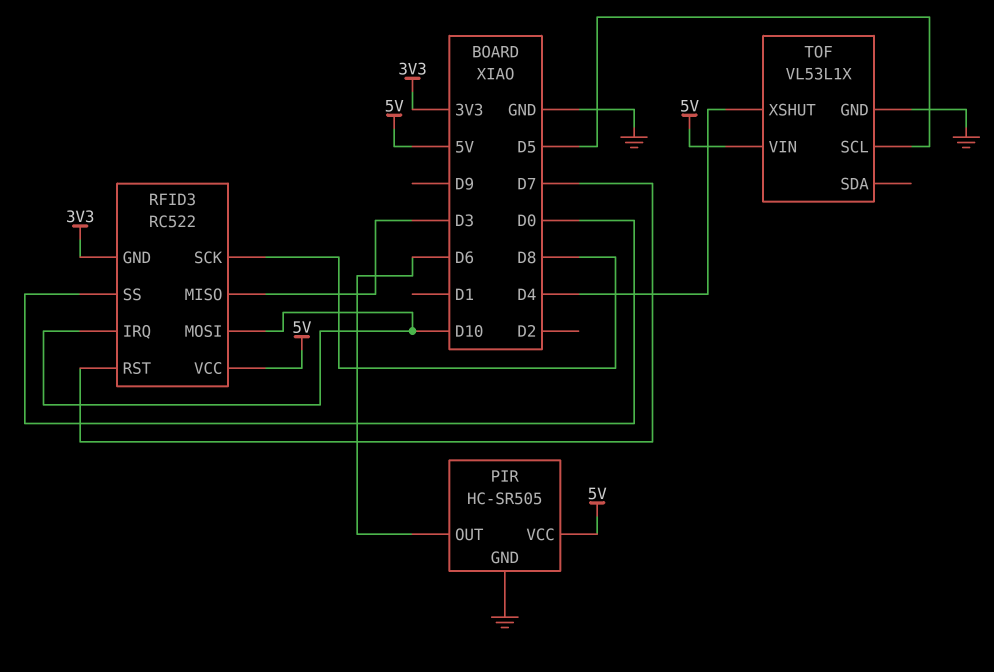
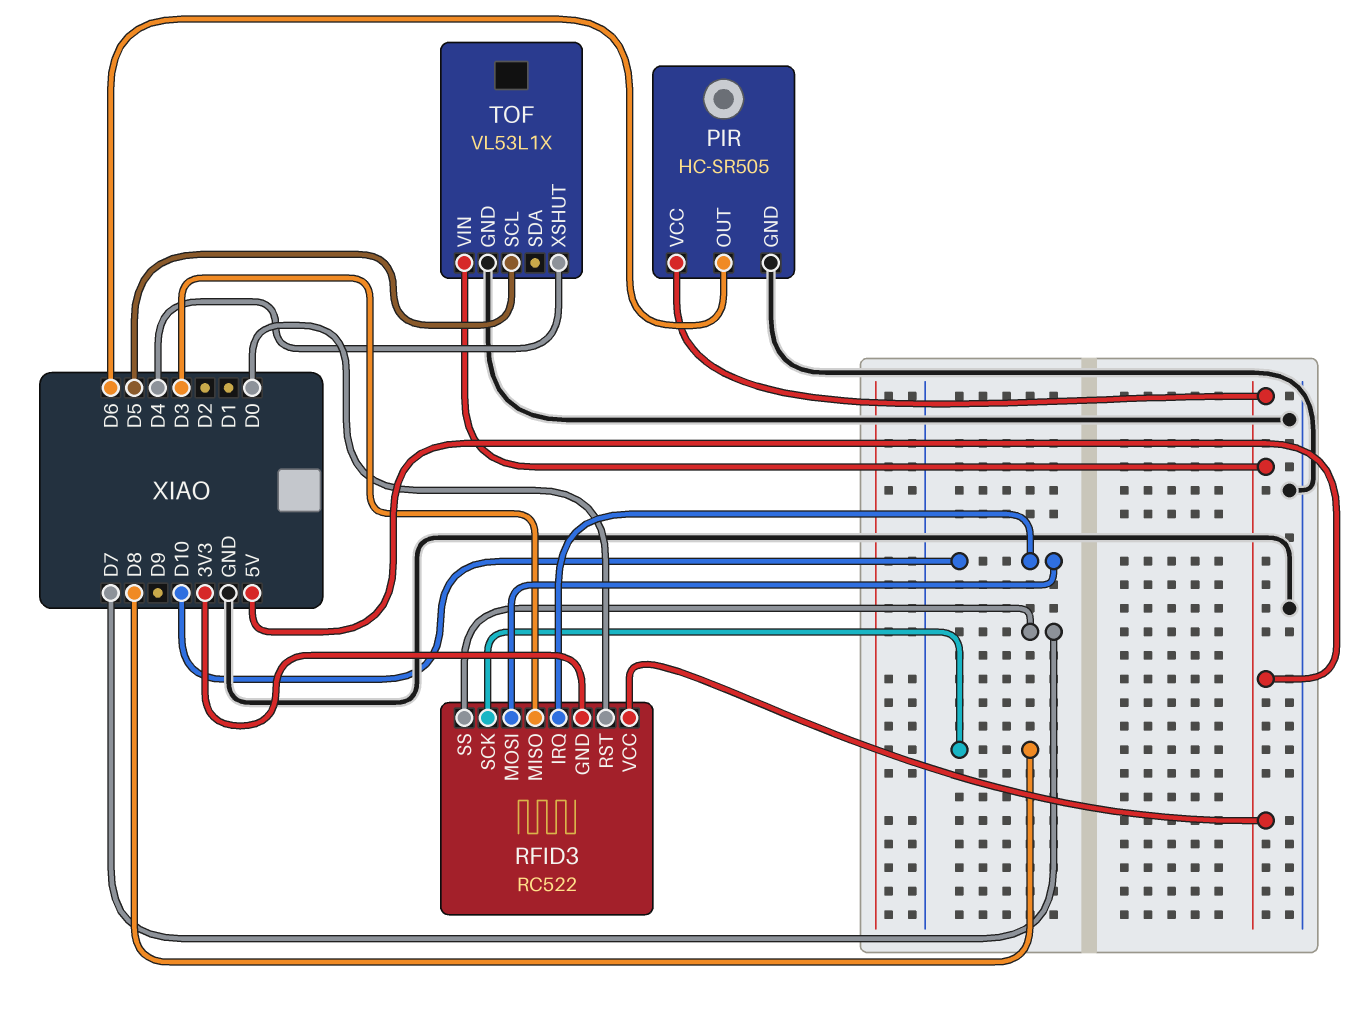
RFID3 pin RST: D7 -> D0
RFID3 pin SS: D0 -> D7

